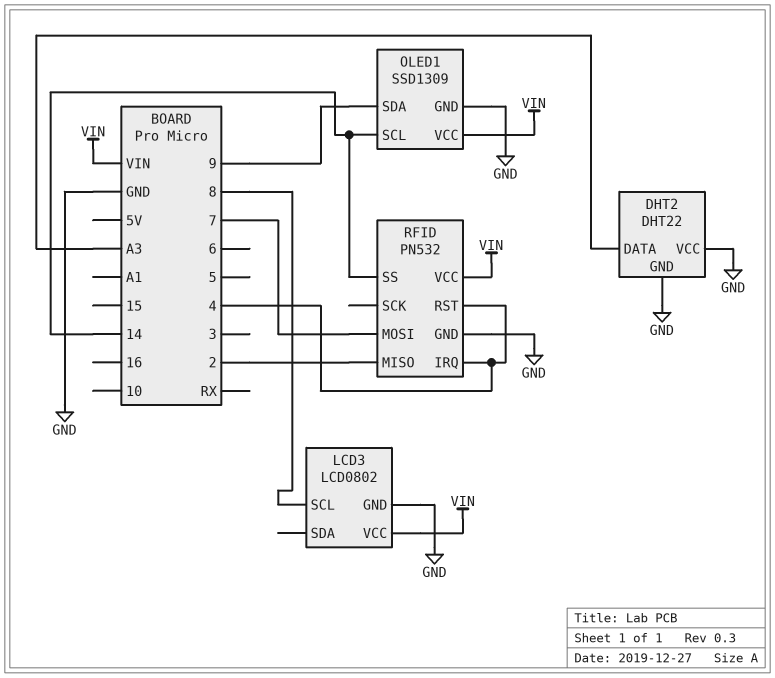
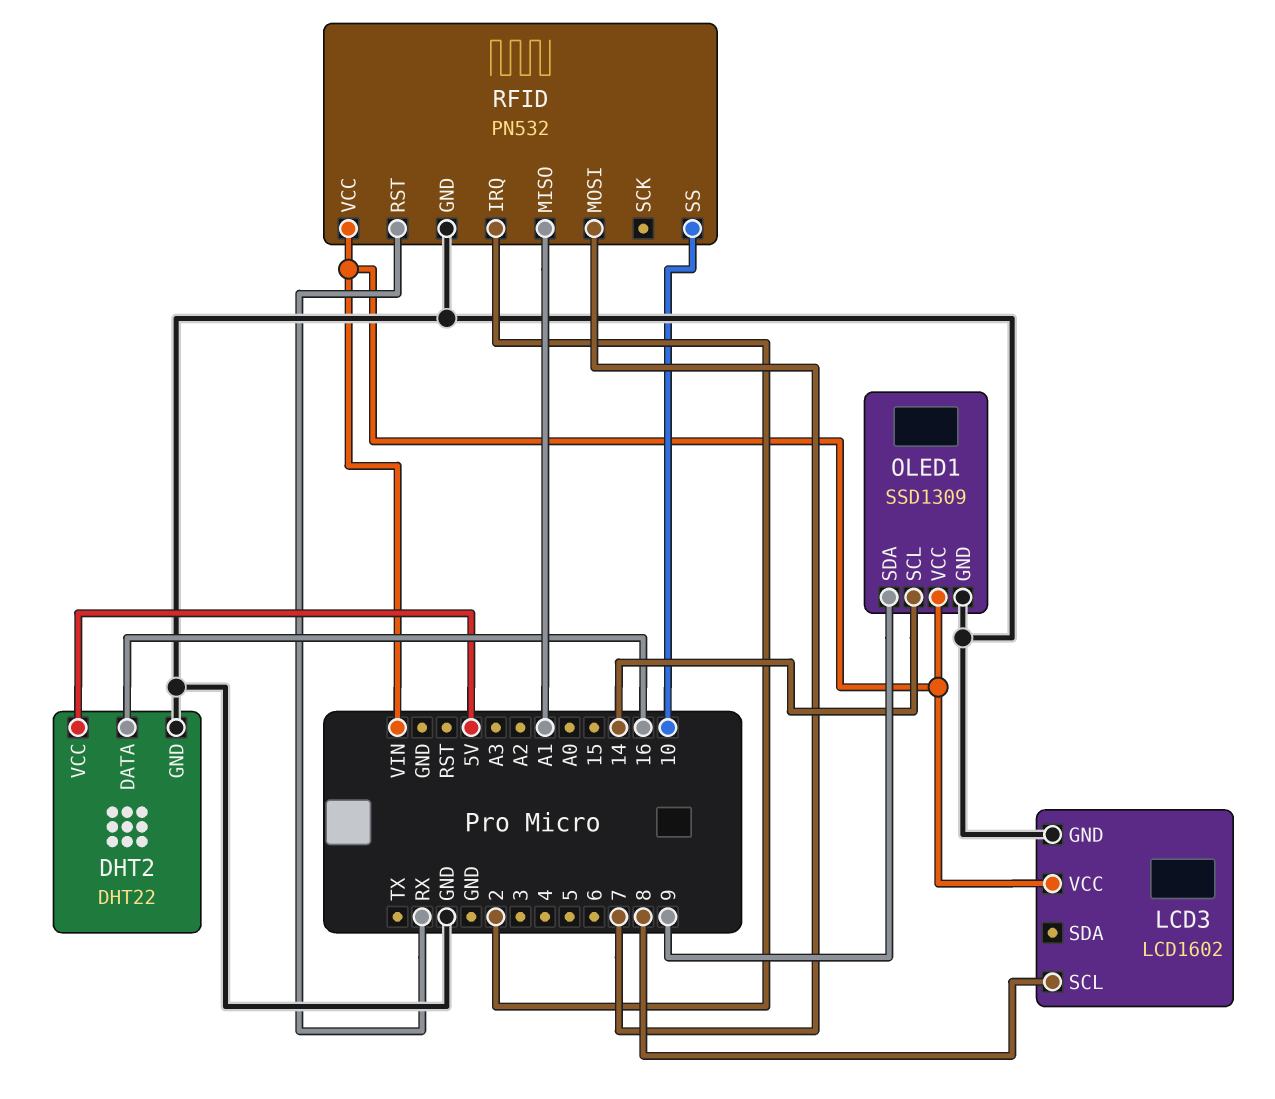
DHT2 pin DATA: A3 -> 16
DHT2 pin VCC: GND -> 5V
LCD3: LCD0802 -> LCD1602
RFID pin IRQ: 4 -> 2
RFID pin MISO: 2 -> A1
RFID pin RST: 4 -> RX
RFID pin SS: 14 -> 10

